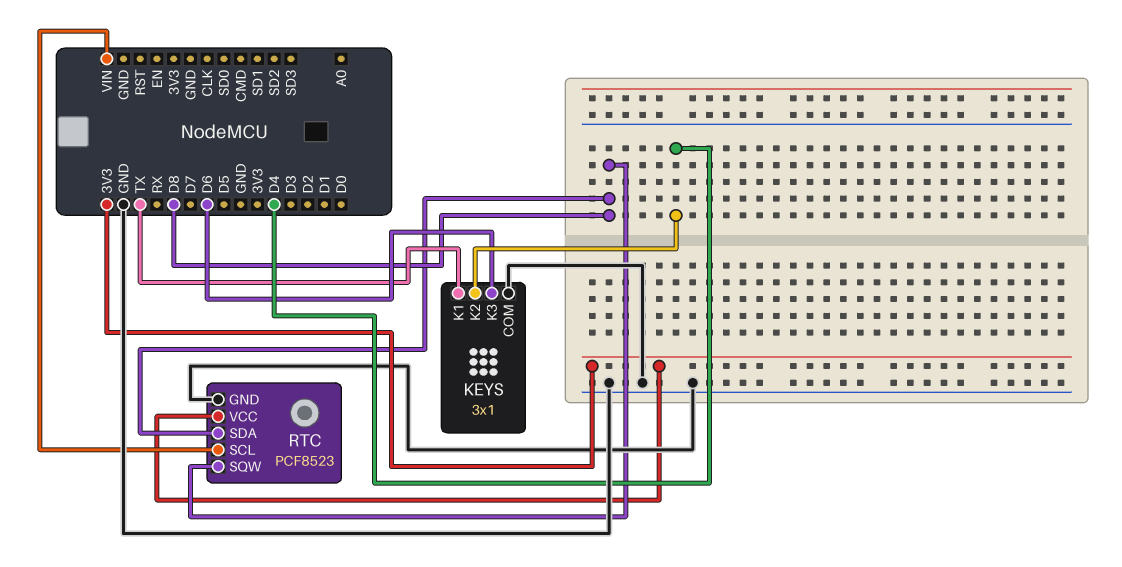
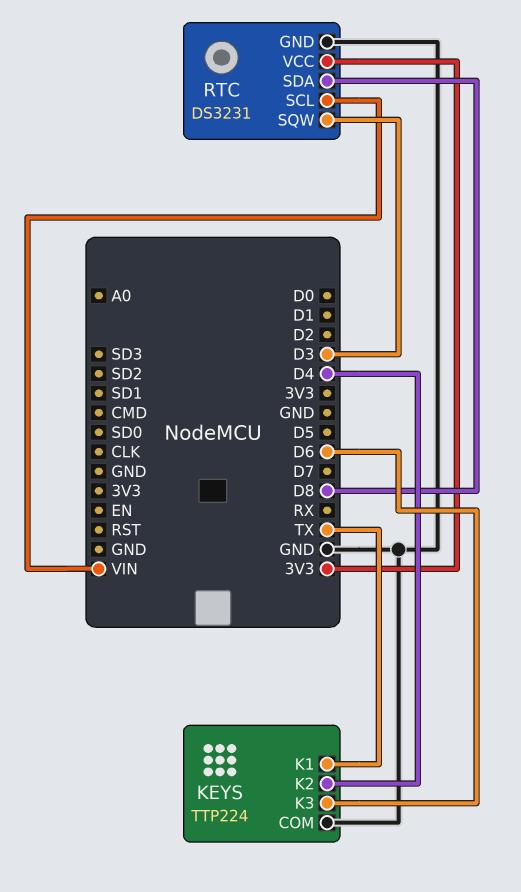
KEYS: 3x1 -> TTP224
RTC: PCF8523 -> DS3231
RTC pin SQW: D8 -> D3

